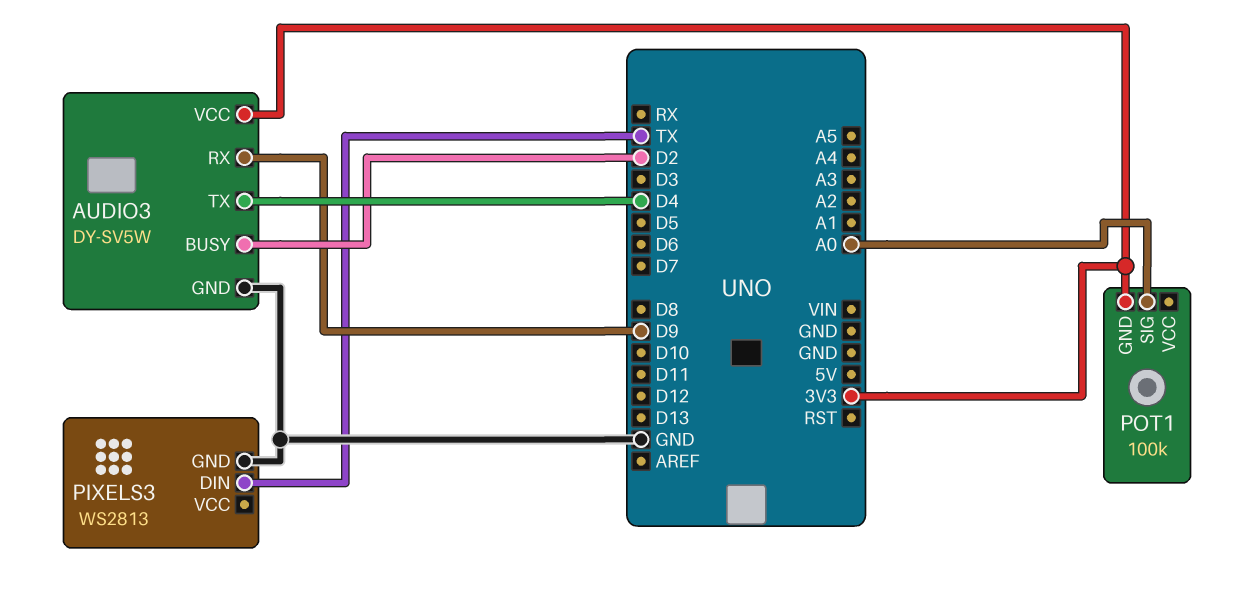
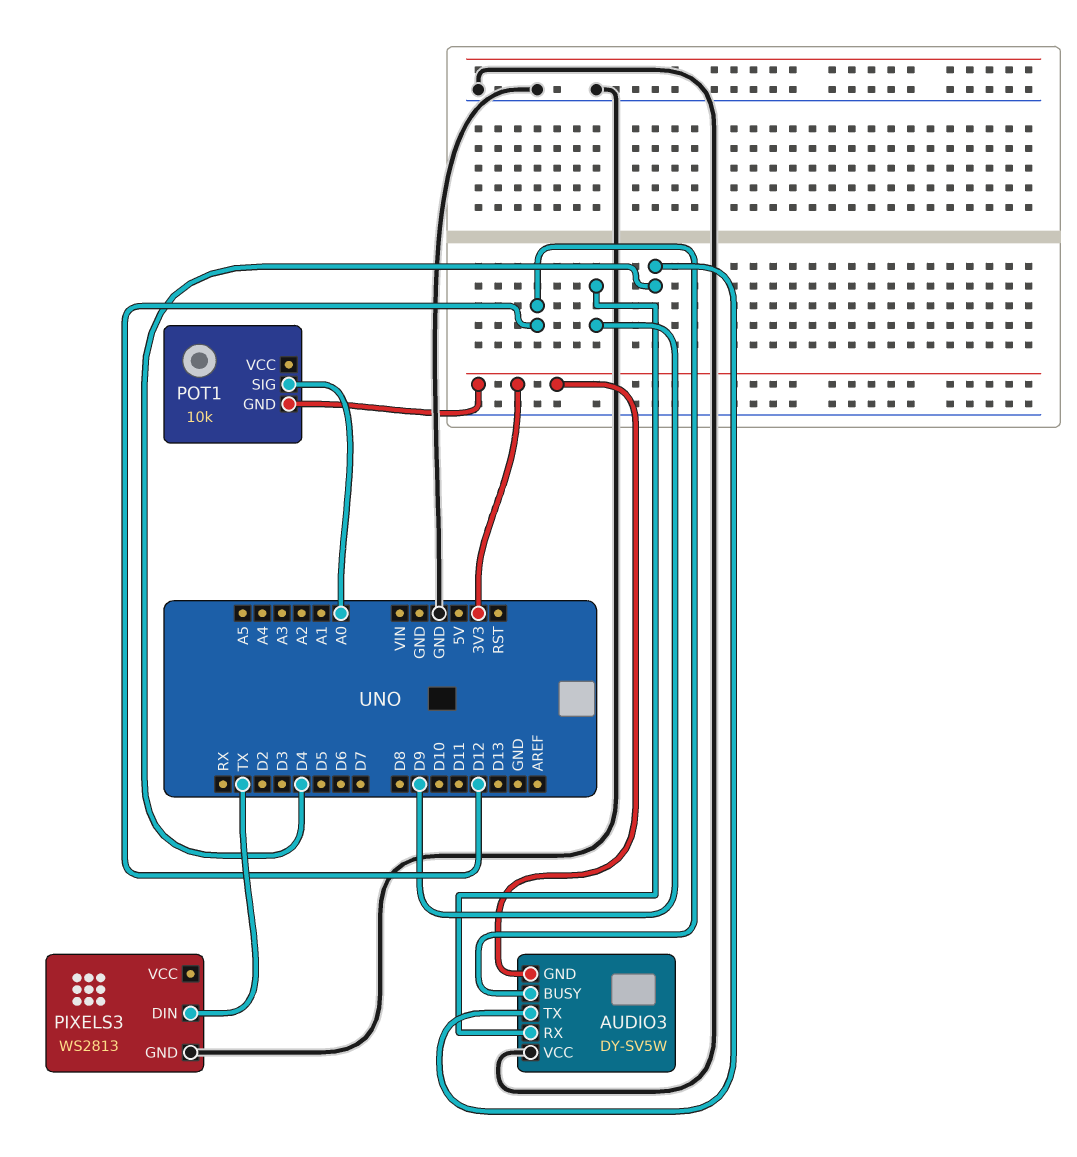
AUDIO3 pin BUSY: D2 -> D12
AUDIO3 pin GND: GND -> 3V3
AUDIO3 pin VCC: 3V3 -> GND
POT1: 100k -> 10k

